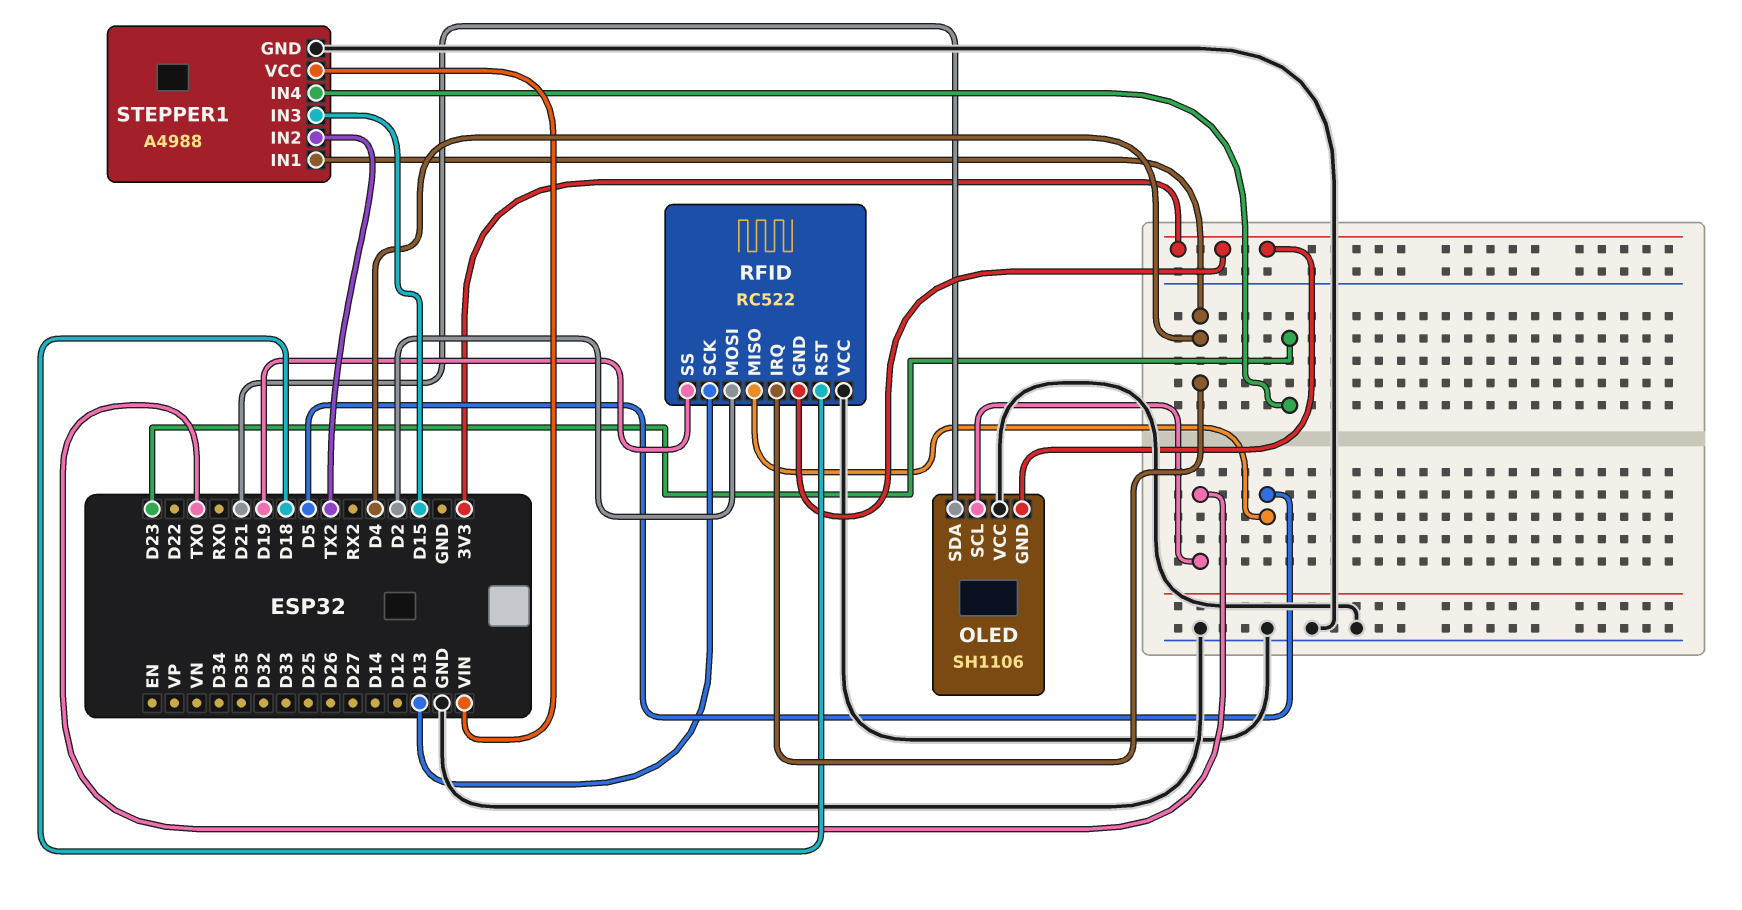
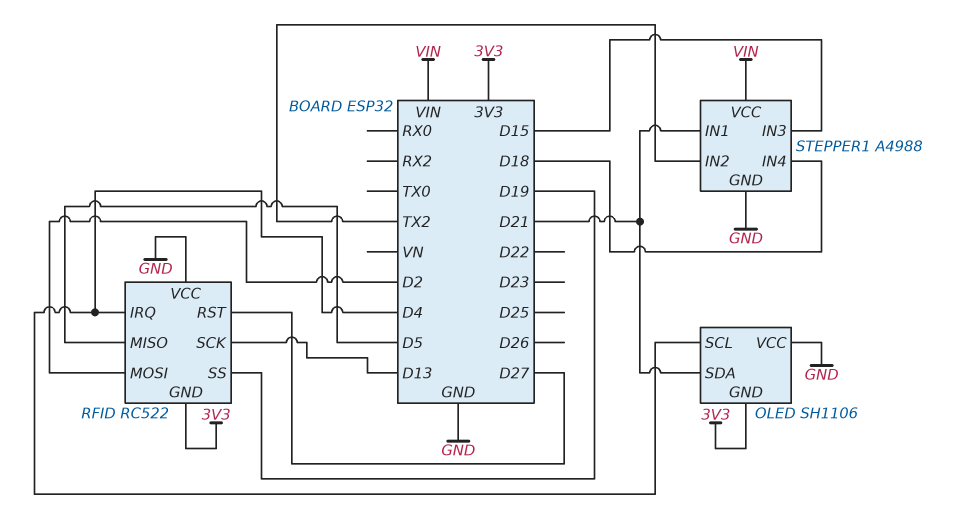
OLED pin SCL: TX0 -> D4
RFID pin RST: D18 -> D27
STEPPER1 pin IN1: D4 -> D21
STEPPER1 pin IN4: D23 -> D18

